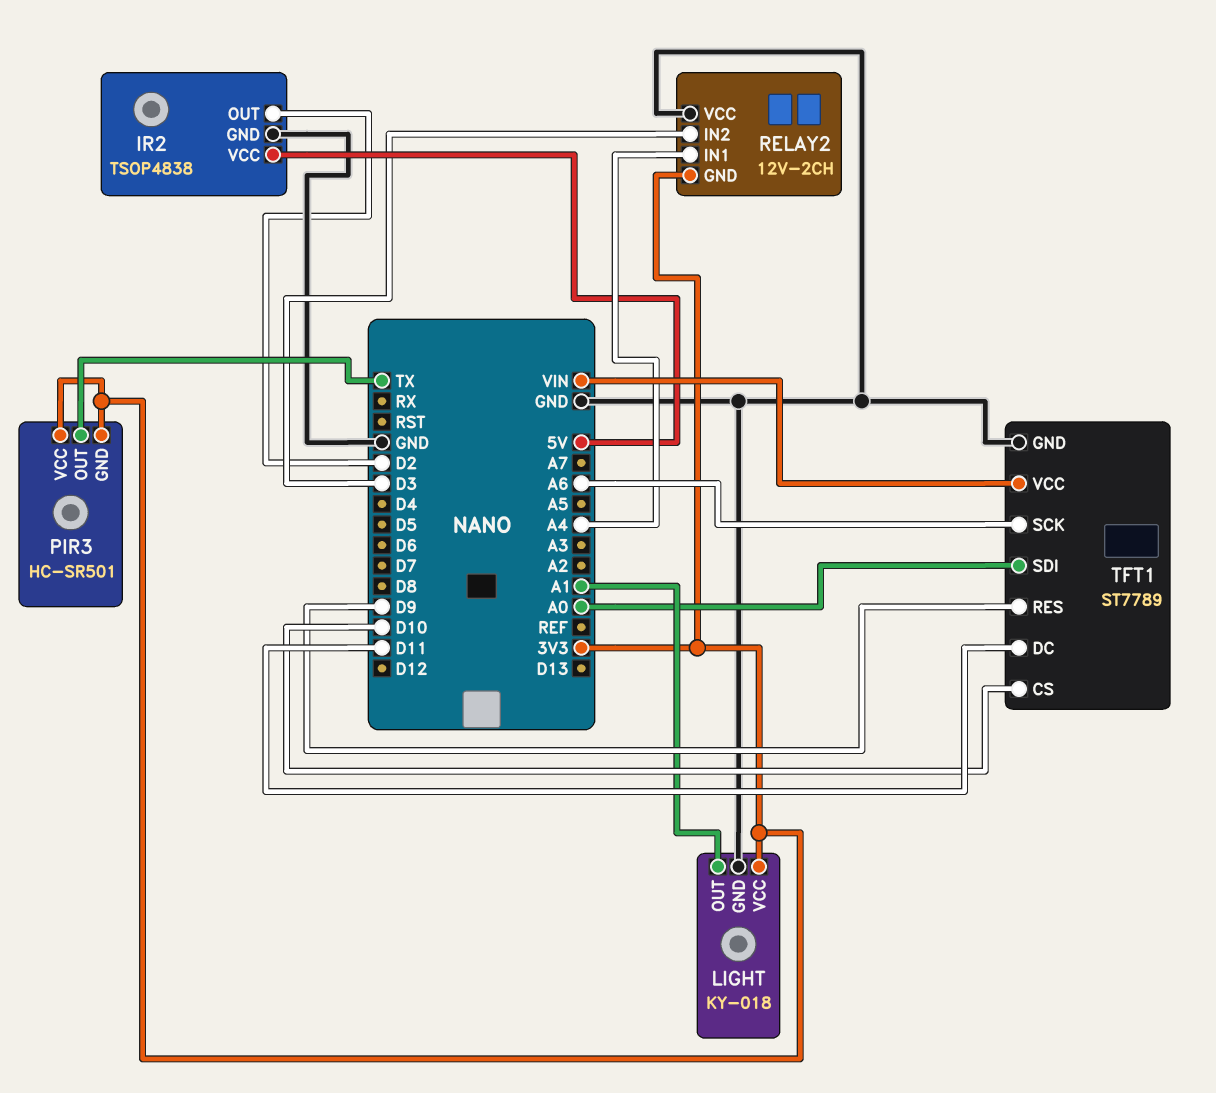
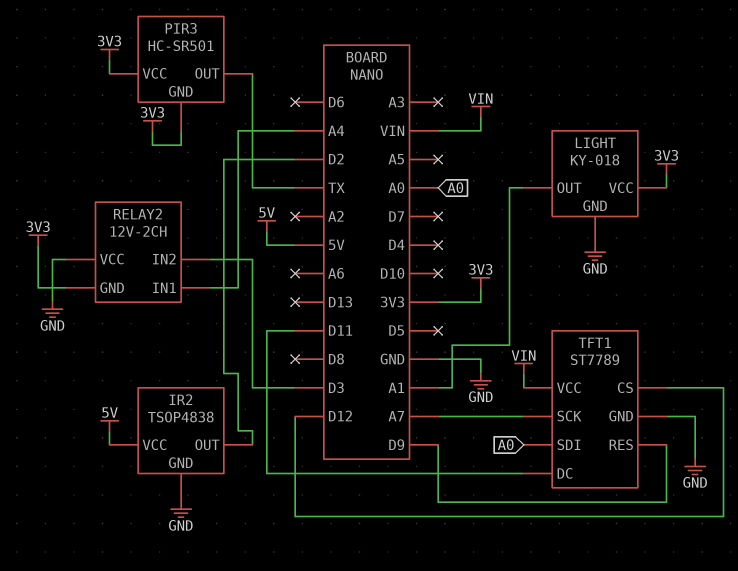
TFT1 pin CS: D10 -> D12
TFT1 pin SCK: A6 -> A7

